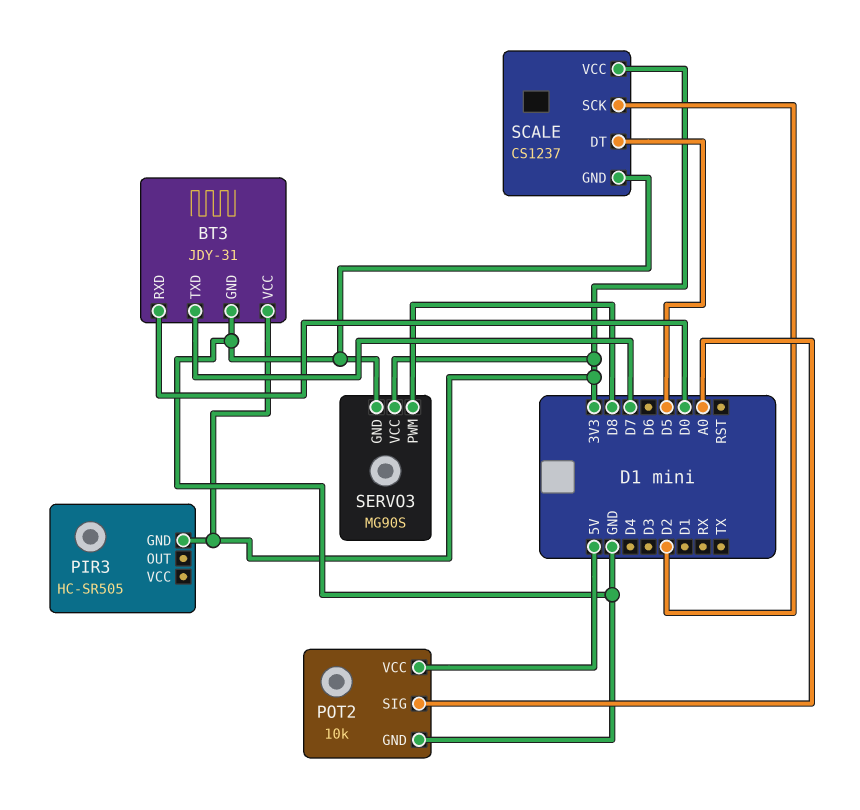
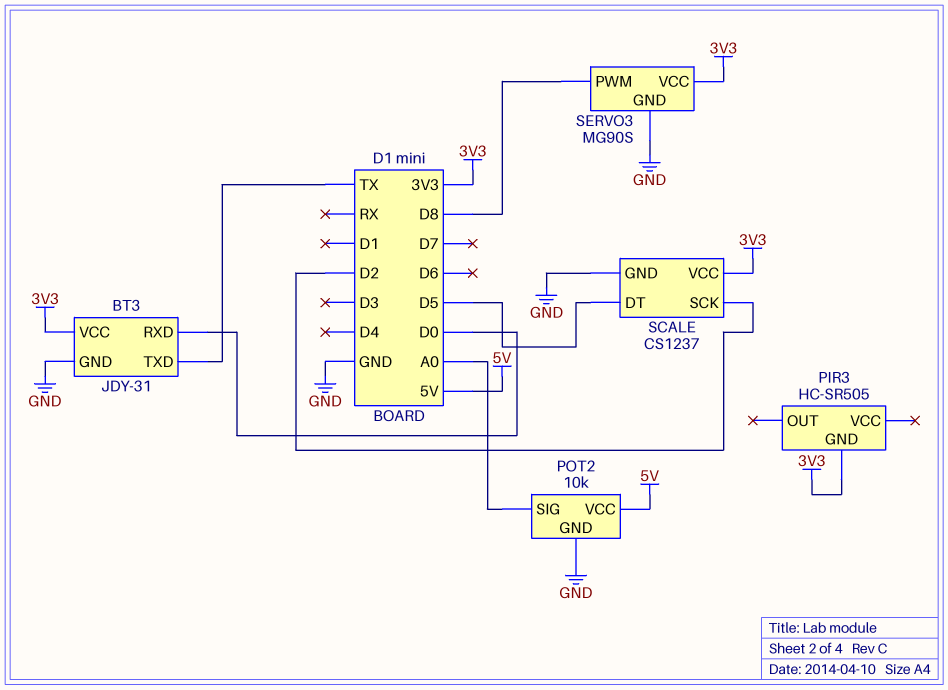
BT3 pin TXD: D7 -> TX

